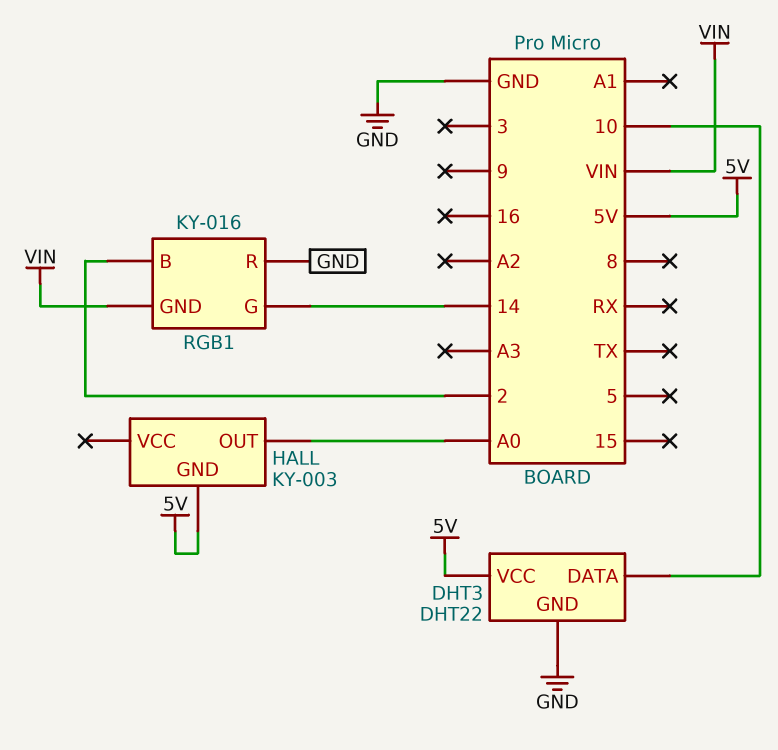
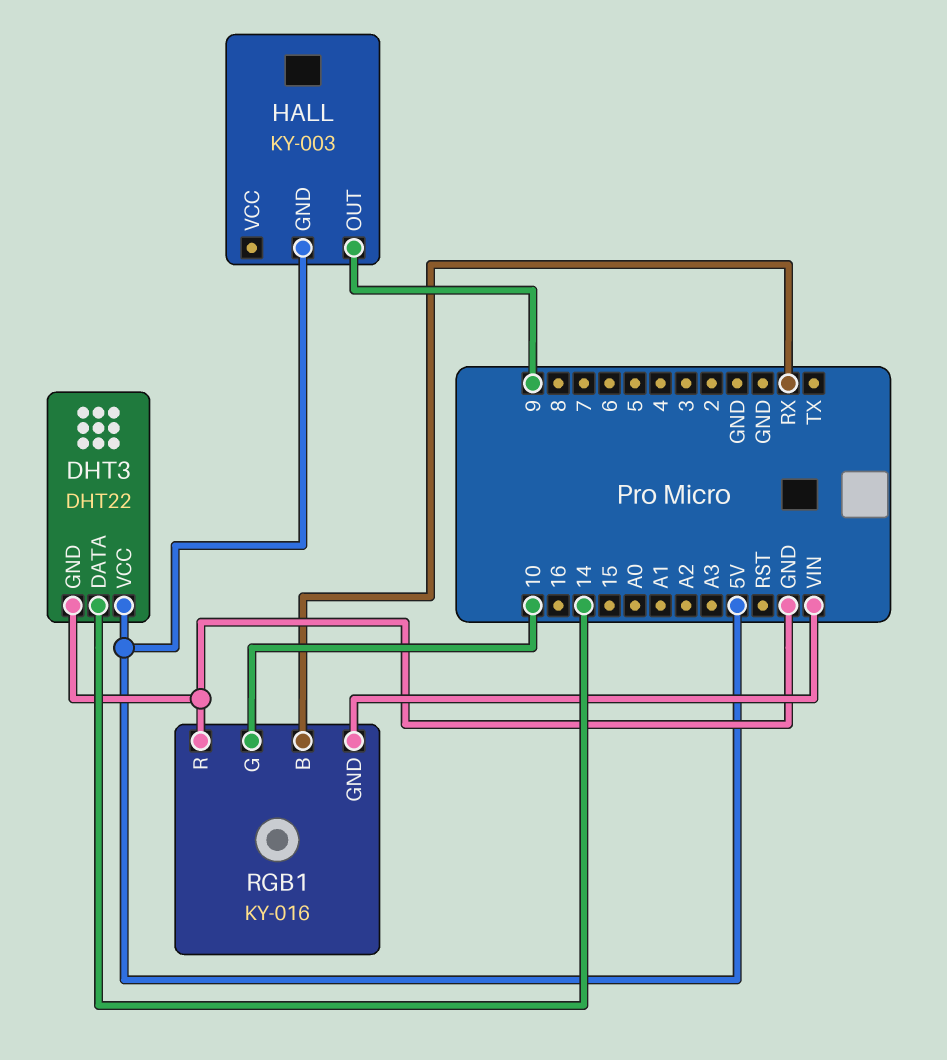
DHT3 pin DATA: 10 -> 14
HALL pin OUT: A0 -> 9
RGB1 pin B: 2 -> RX
RGB1 pin G: 14 -> 10

